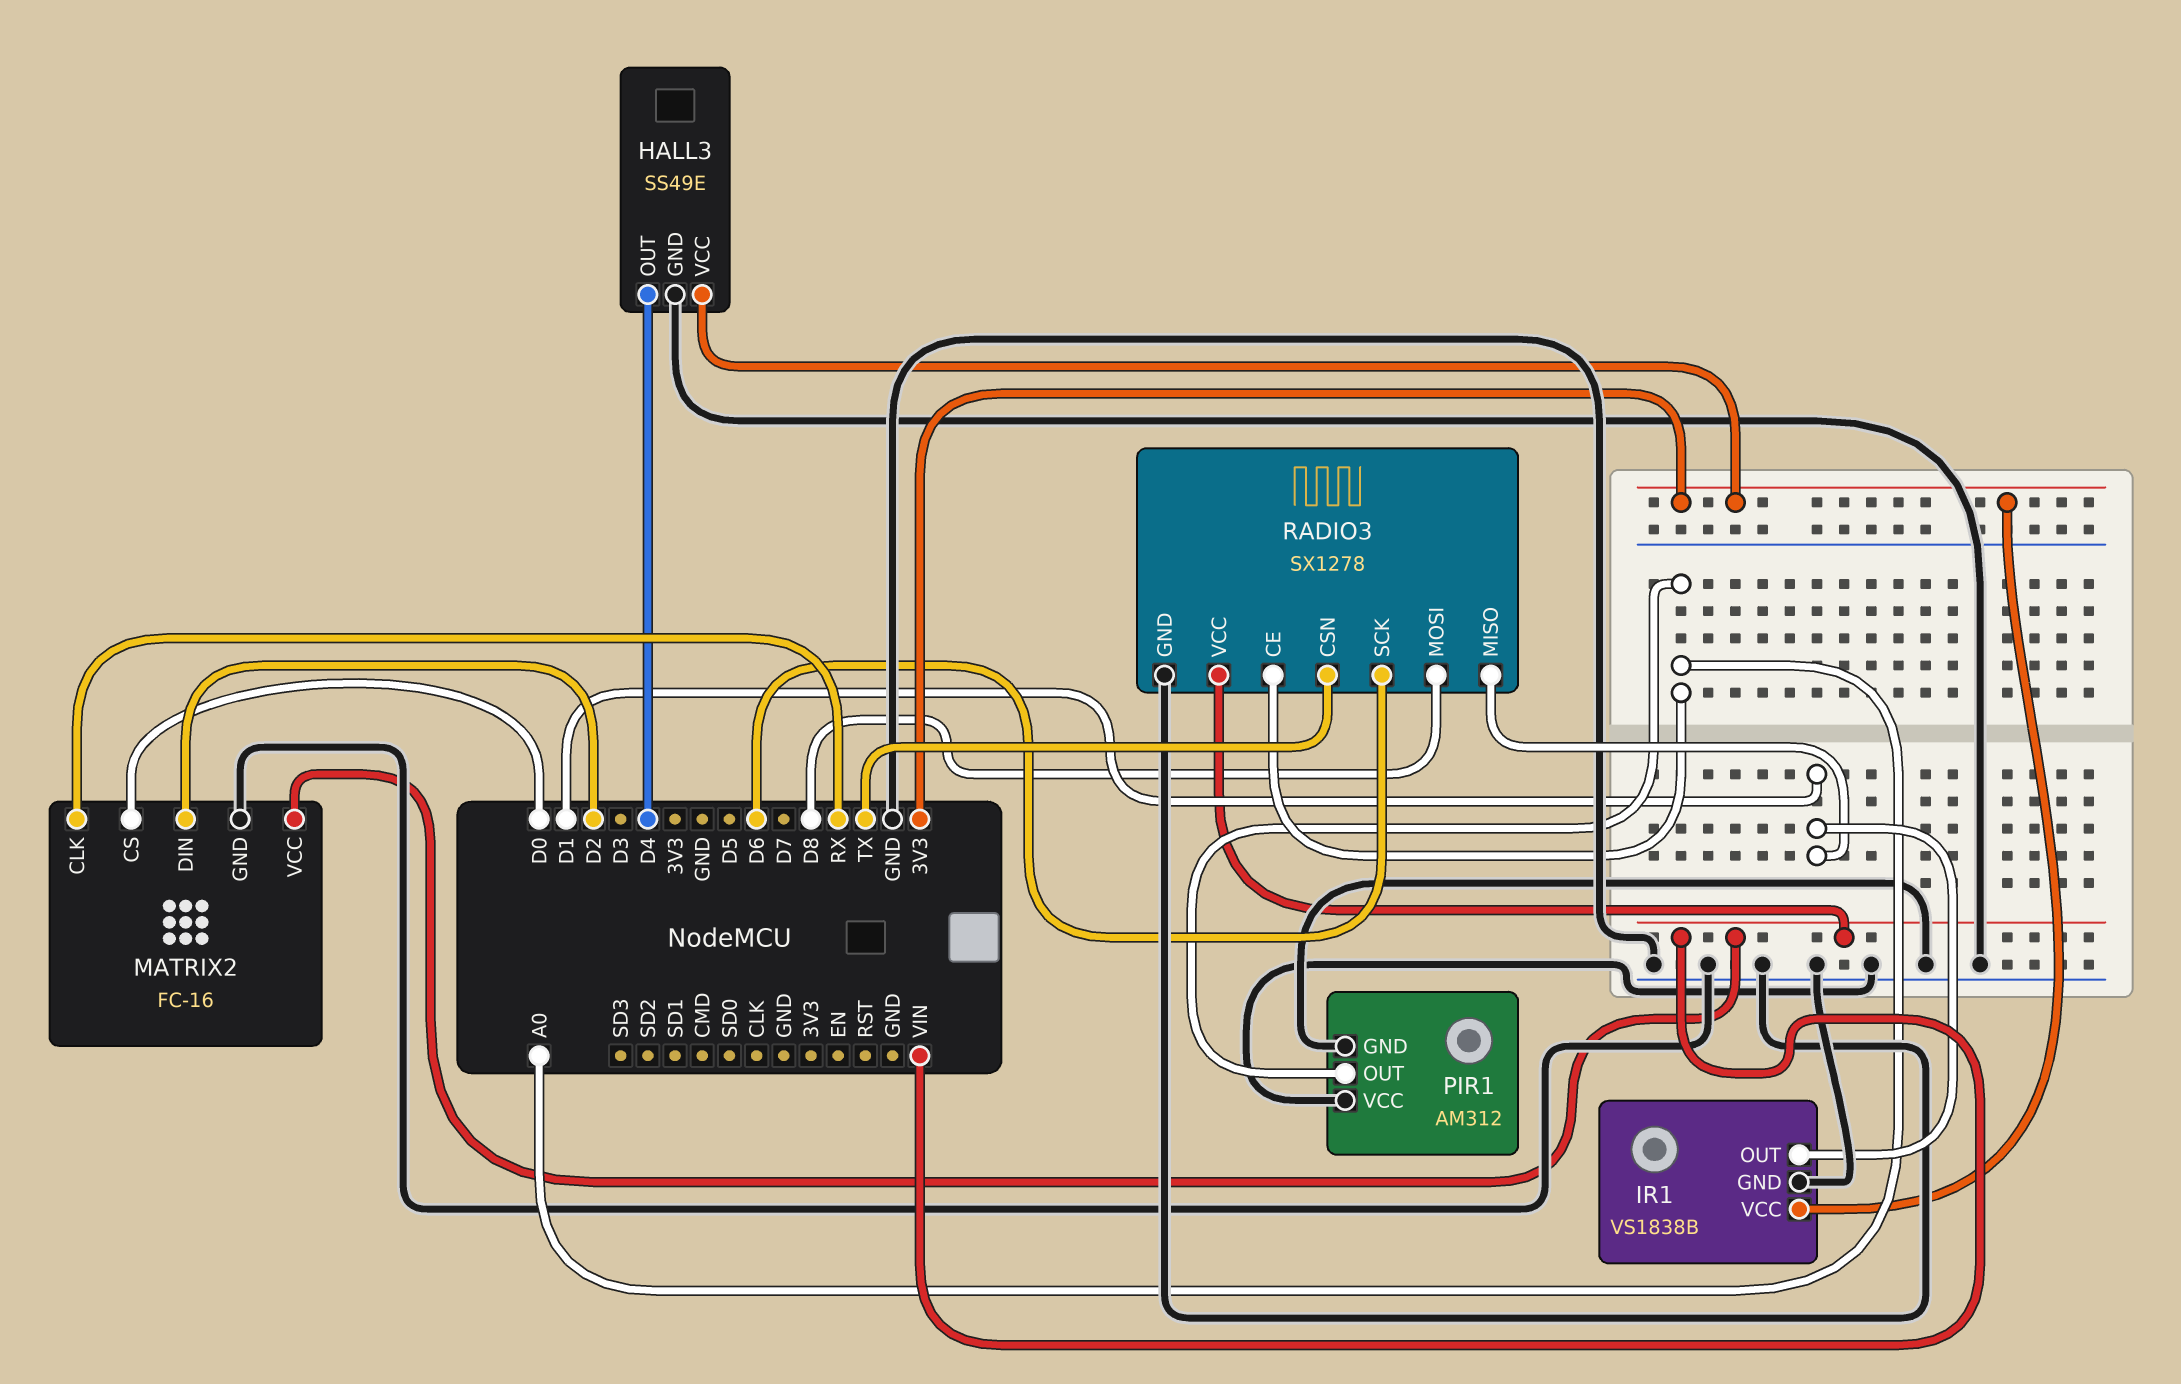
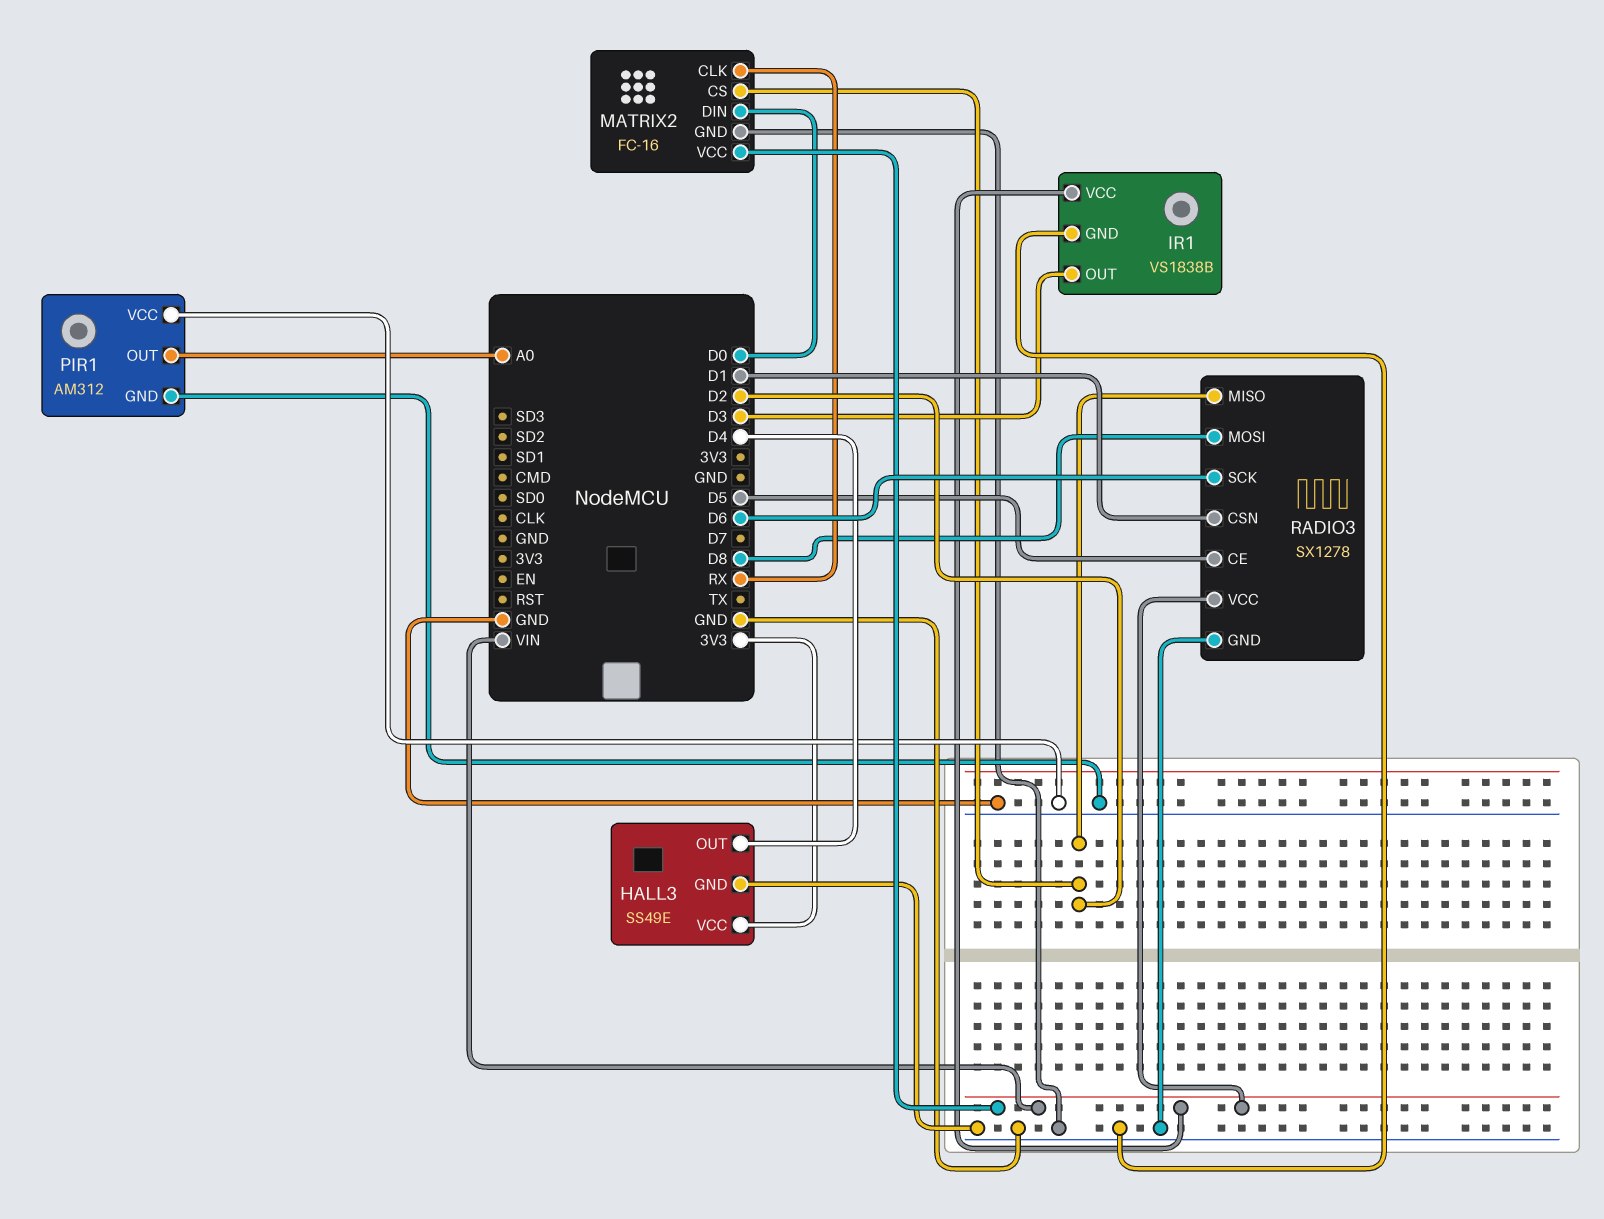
IR1 pin OUT: D1 -> D3
IR1 pin VCC: 3V3 -> VIN
MATRIX2 pin CS: D0 -> D2
MATRIX2 pin DIN: D2 -> D0
RADIO3 pin CE: A0 -> D5
RADIO3 pin CSN: TX -> D1
RADIO3 pin MISO: D1 -> D2

